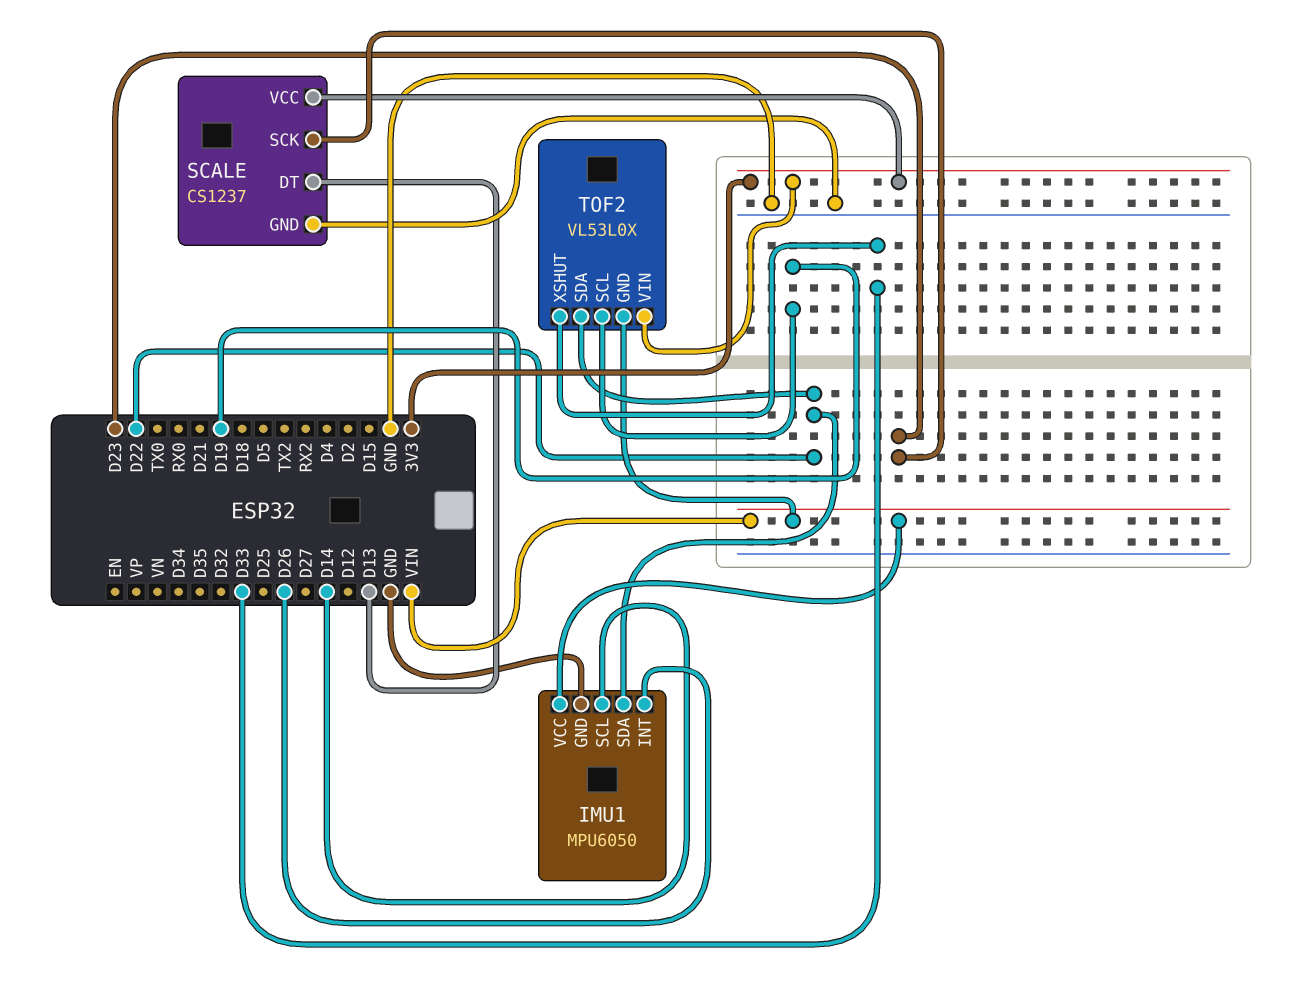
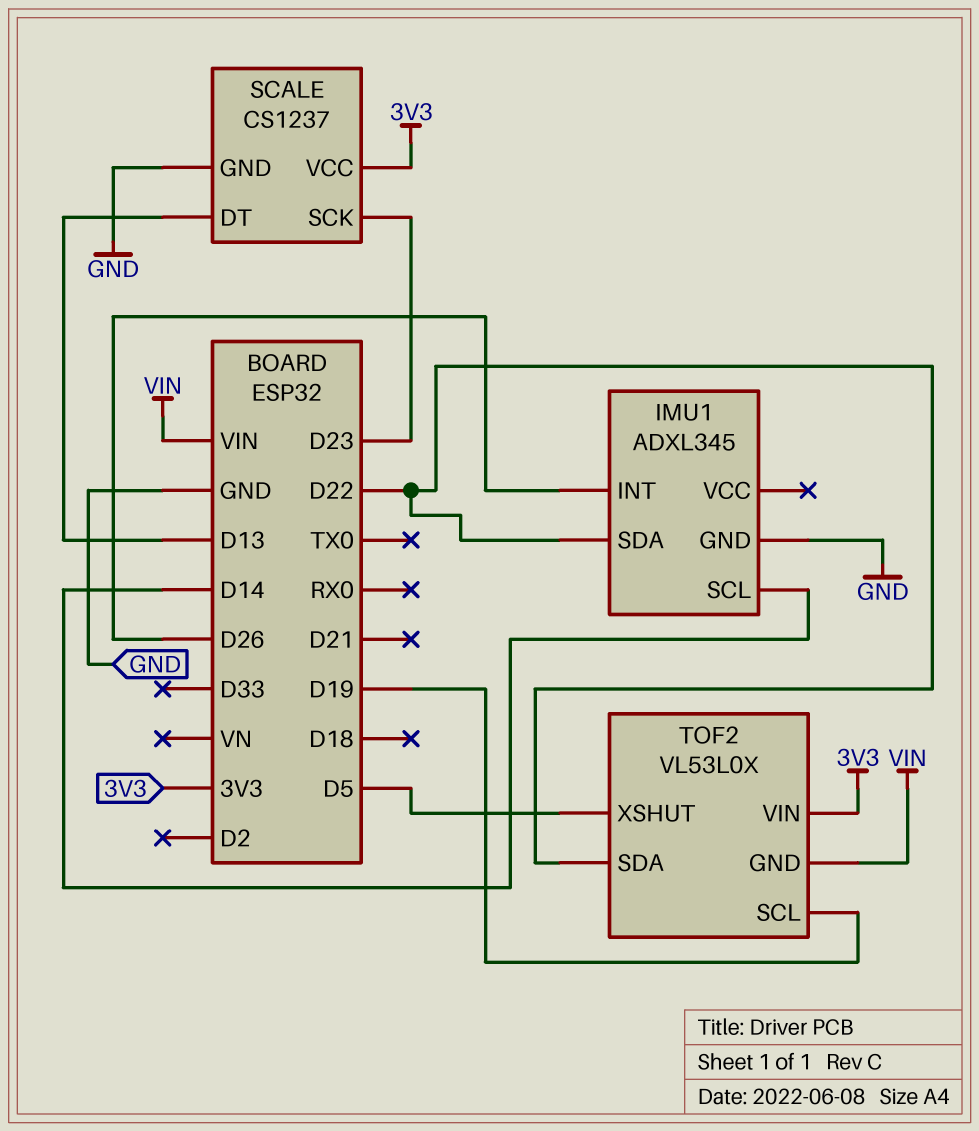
IMU1: MPU6050 -> ADXL345
IMU1 pin VCC: VIN -> none
TOF2 pin XSHUT: D33 -> D5

